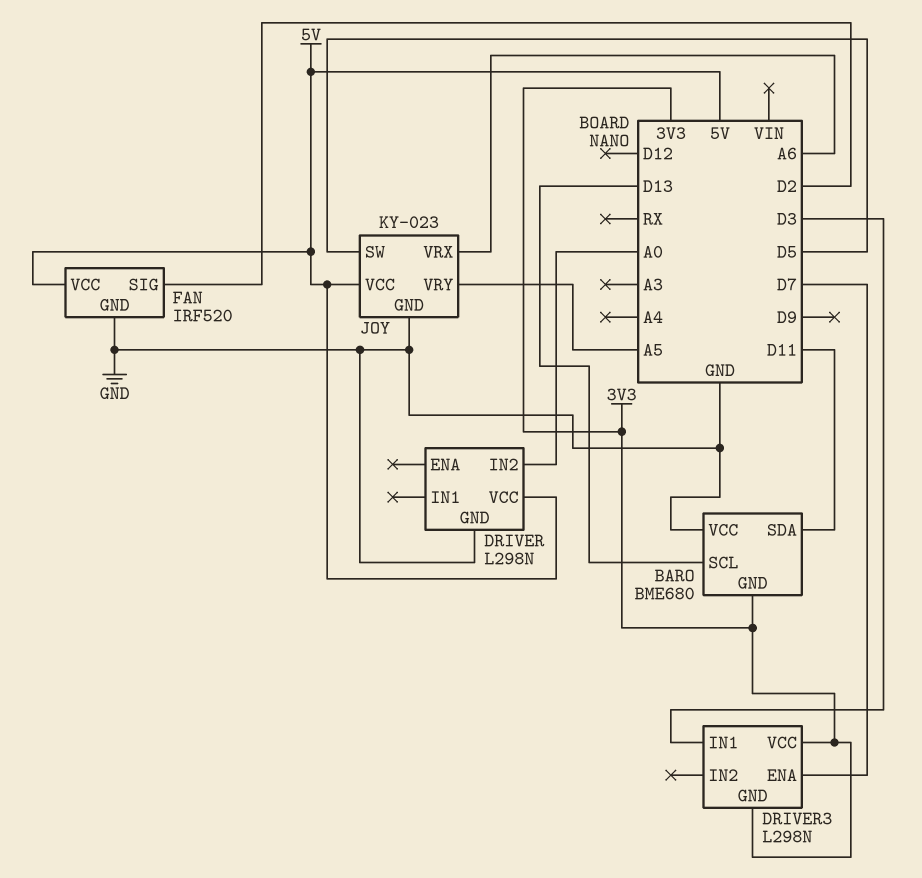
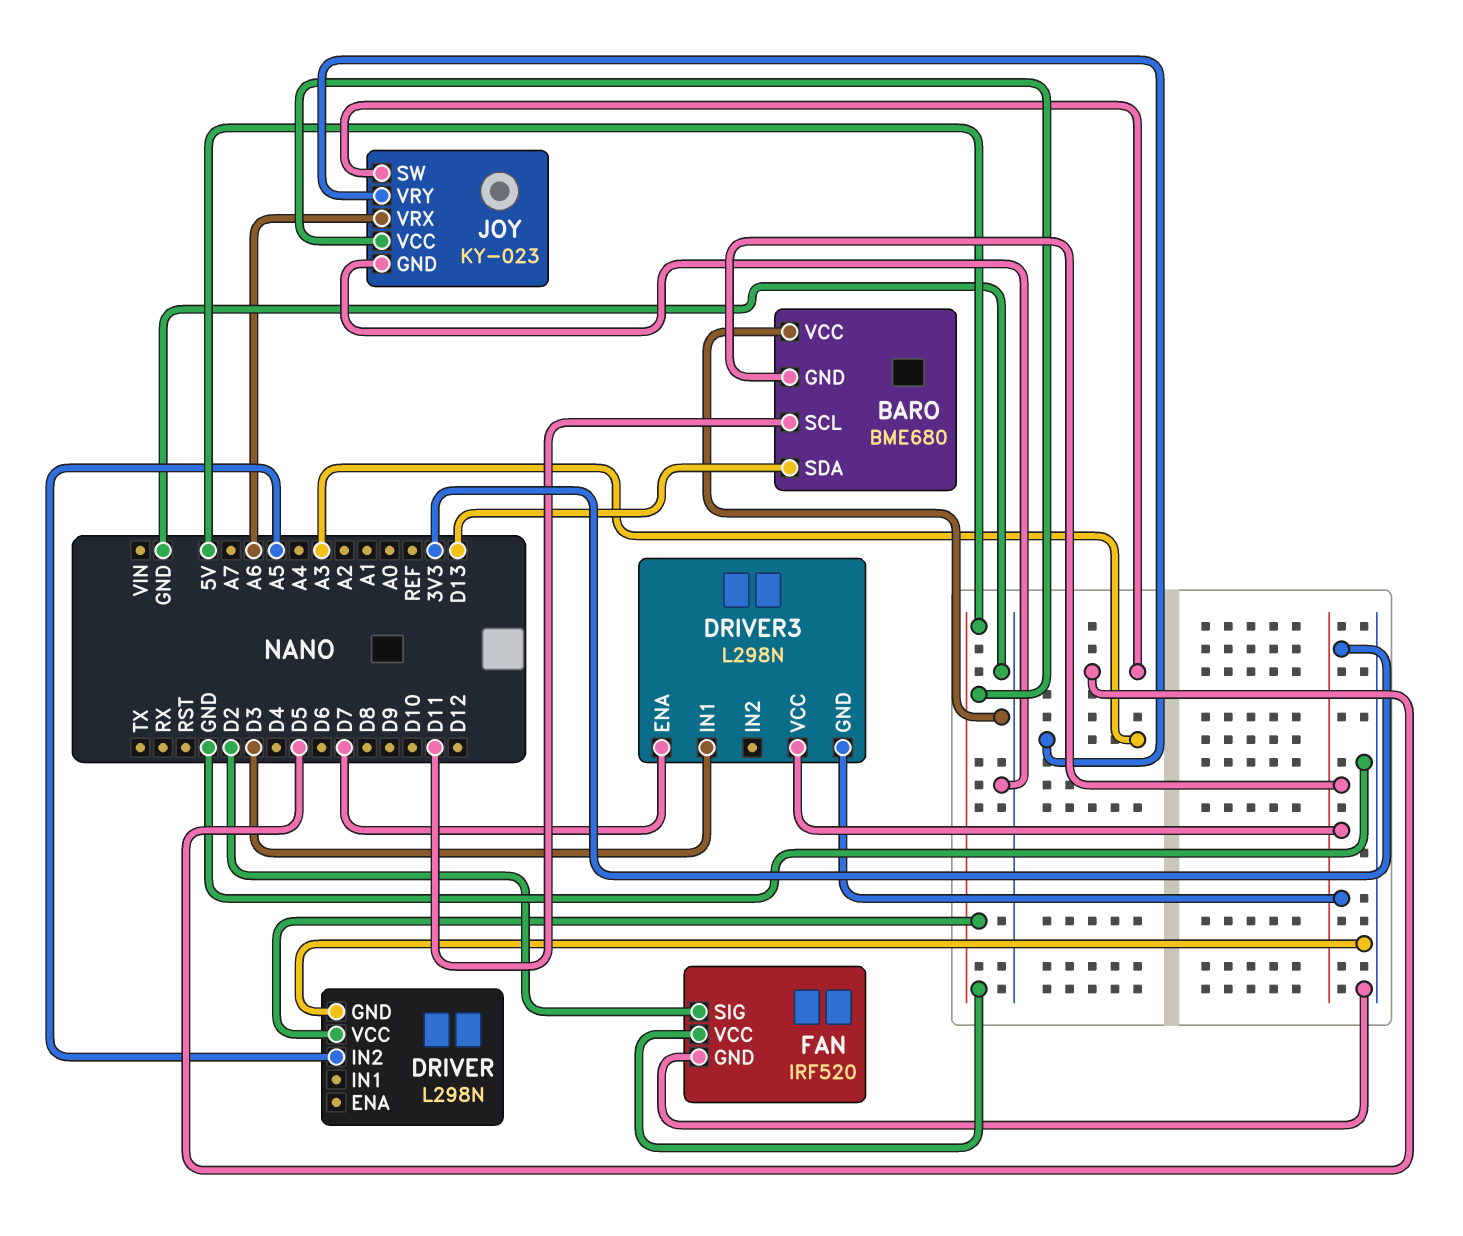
BARO pin SCL: D13 -> D11
BARO pin SDA: D11 -> D13
DRIVER pin IN2: A0 -> A5
JOY pin VRY: A5 -> A3

